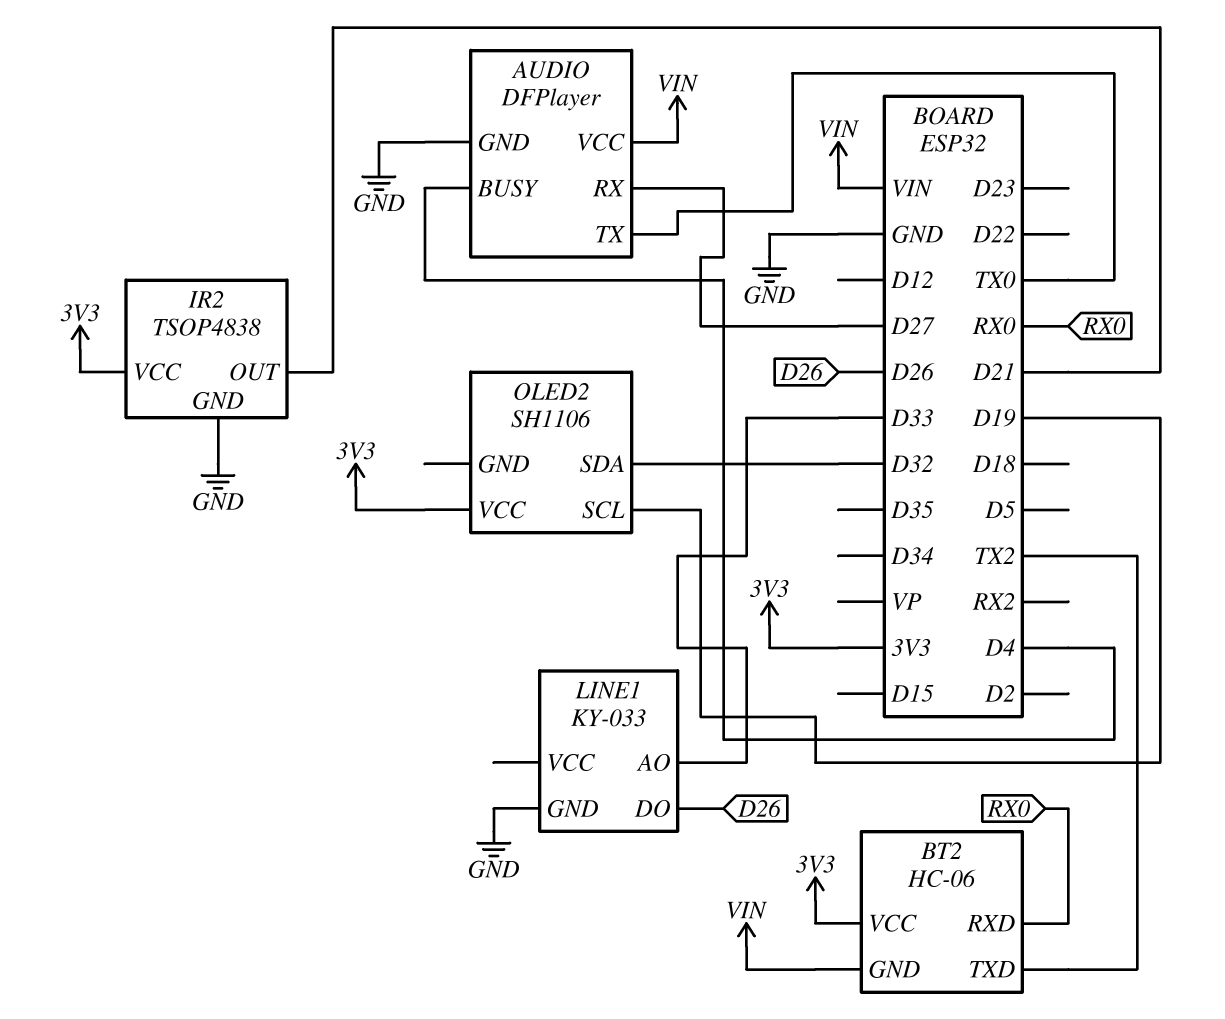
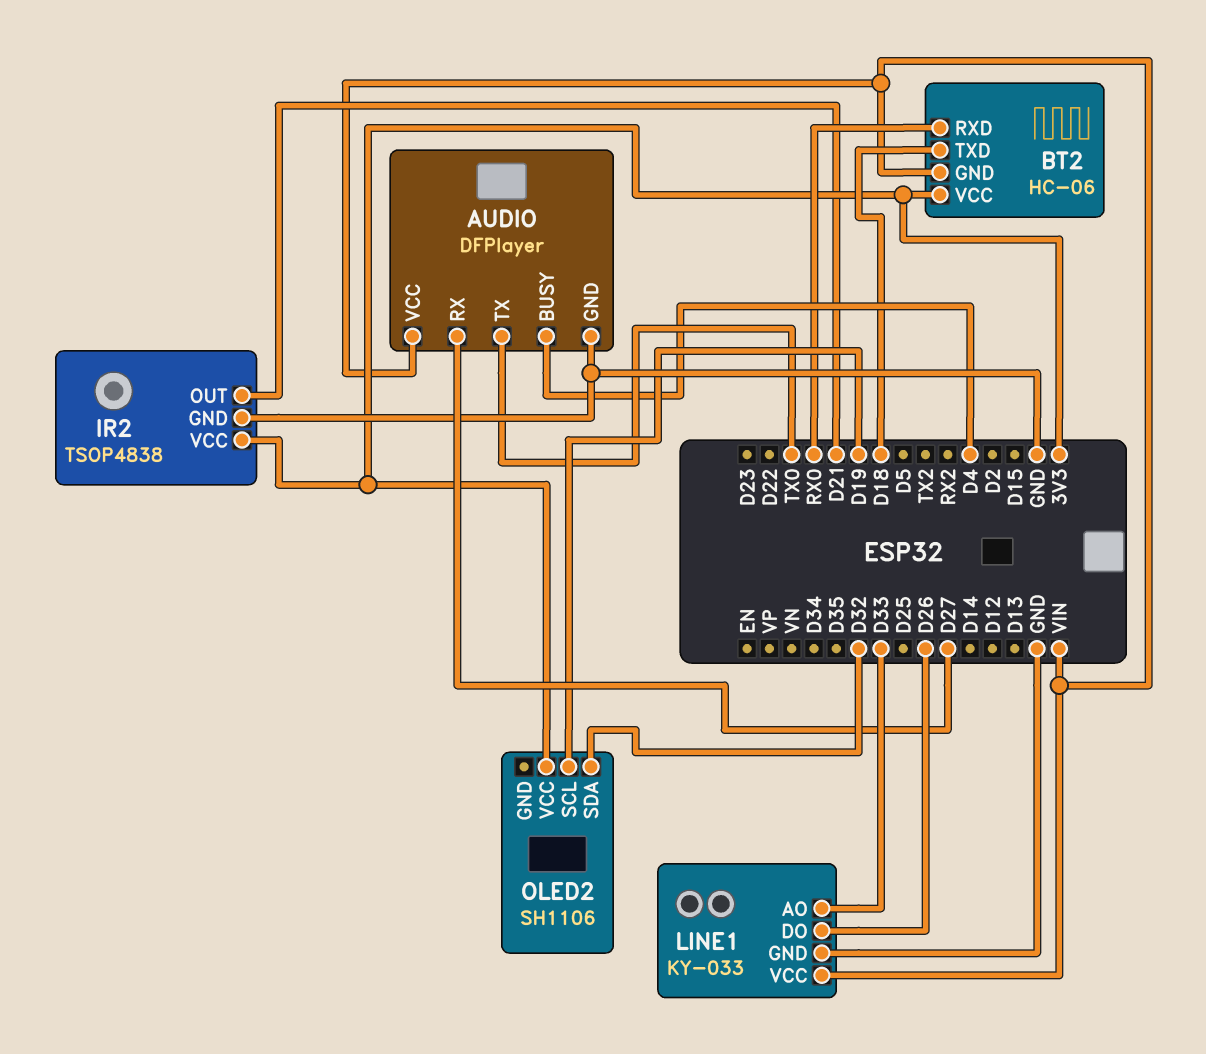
BT2 pin TXD: TX2 -> D18
LINE1 pin VCC: none -> VIN

